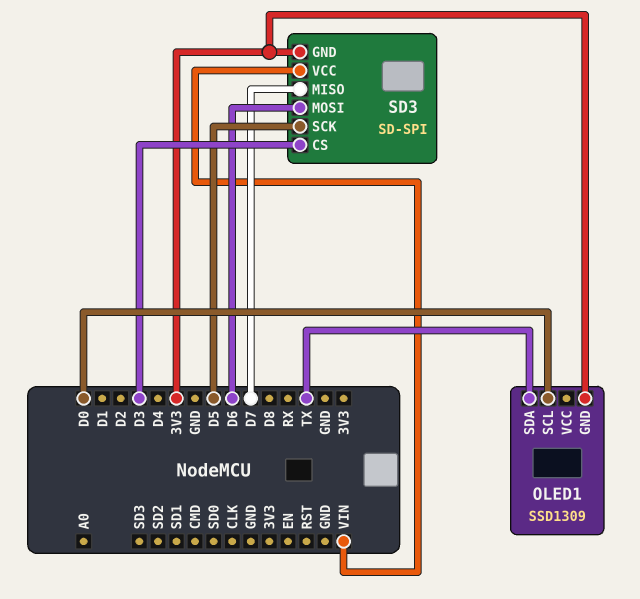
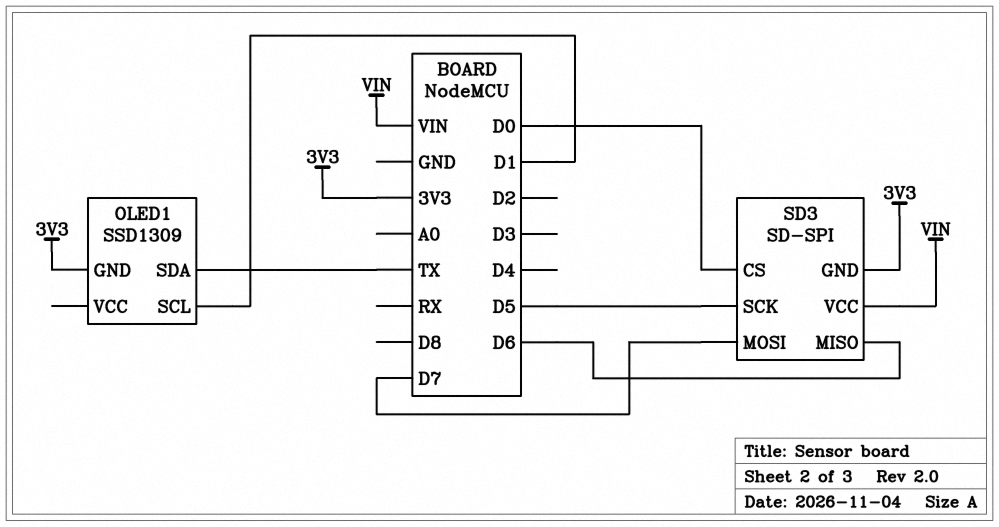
OLED1 pin SCL: D0 -> D1
SD3 pin CS: D3 -> D0
SD3 pin MISO: D7 -> D6
SD3 pin MOSI: D6 -> D7

